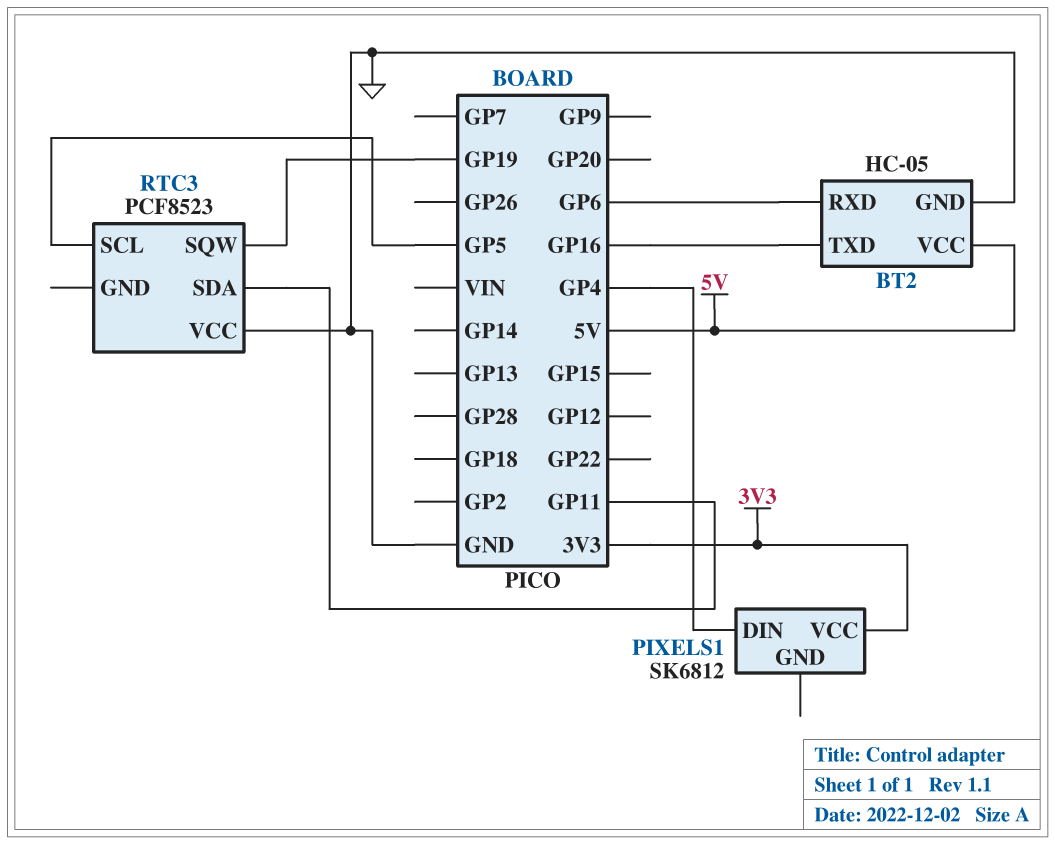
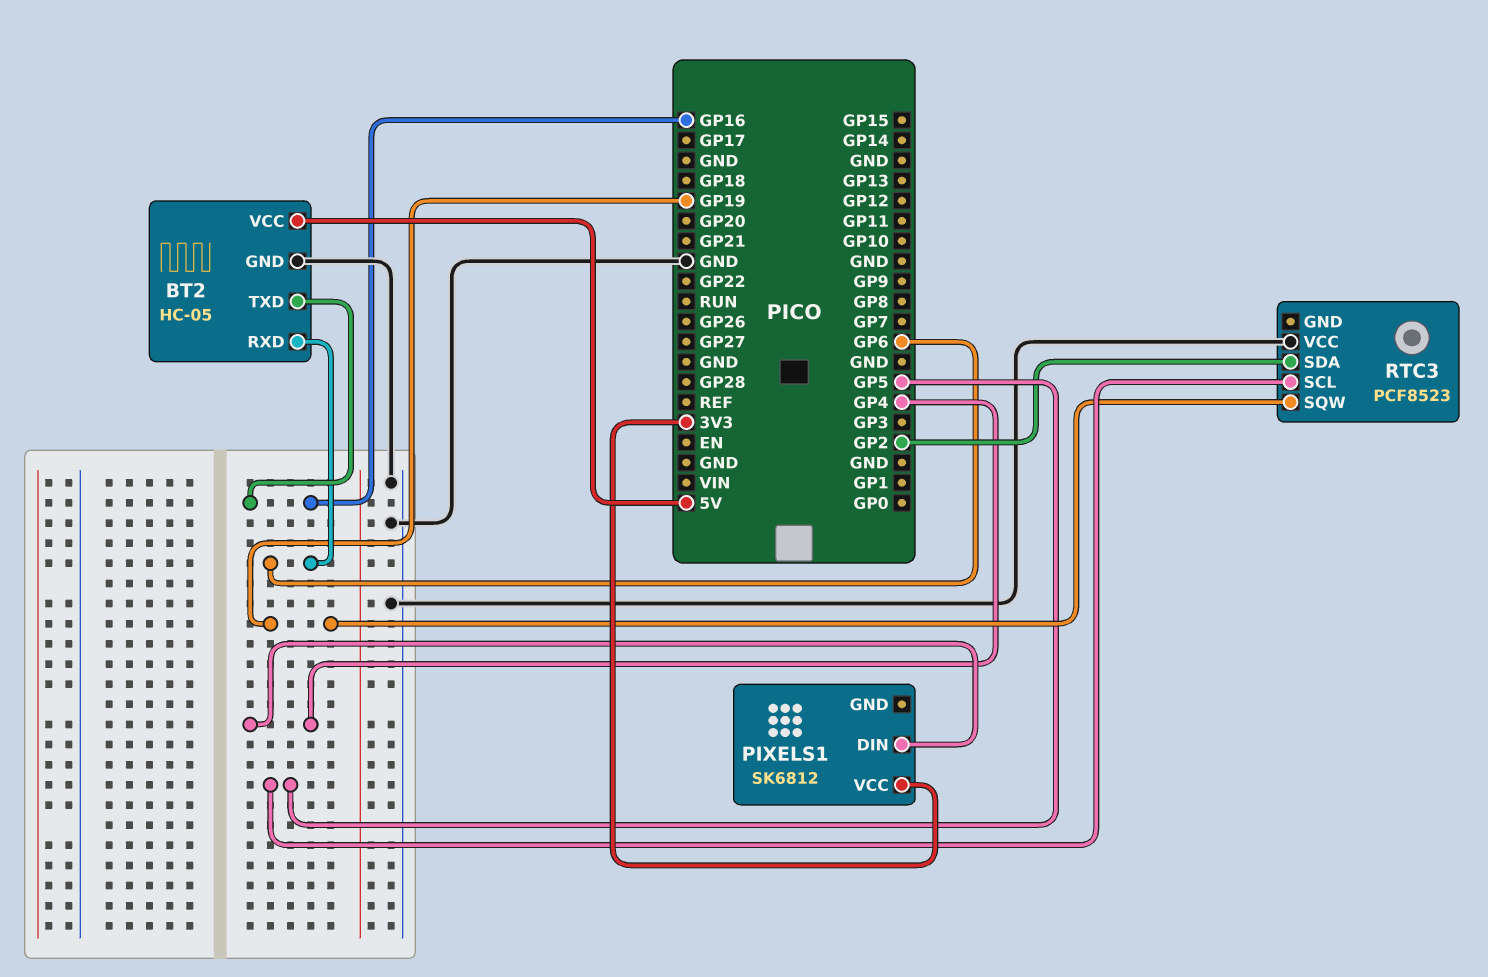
RTC3 pin SDA: GP11 -> GP2

